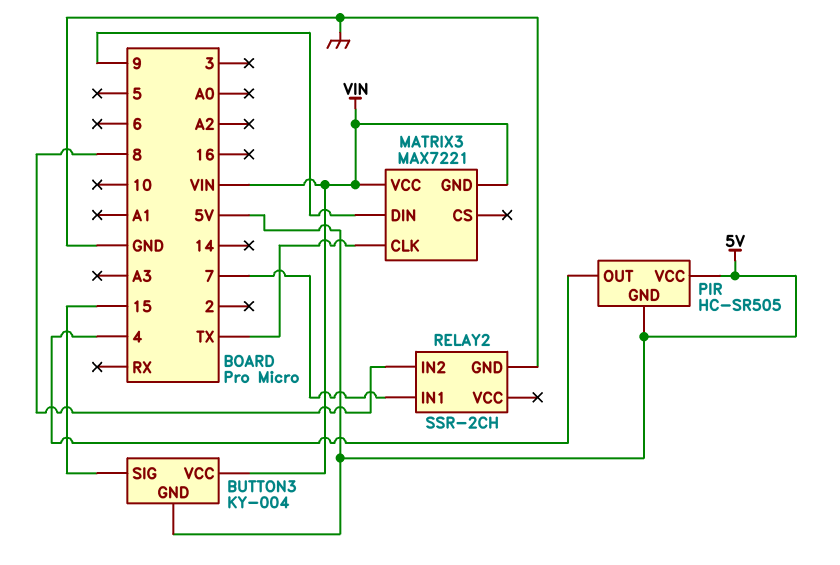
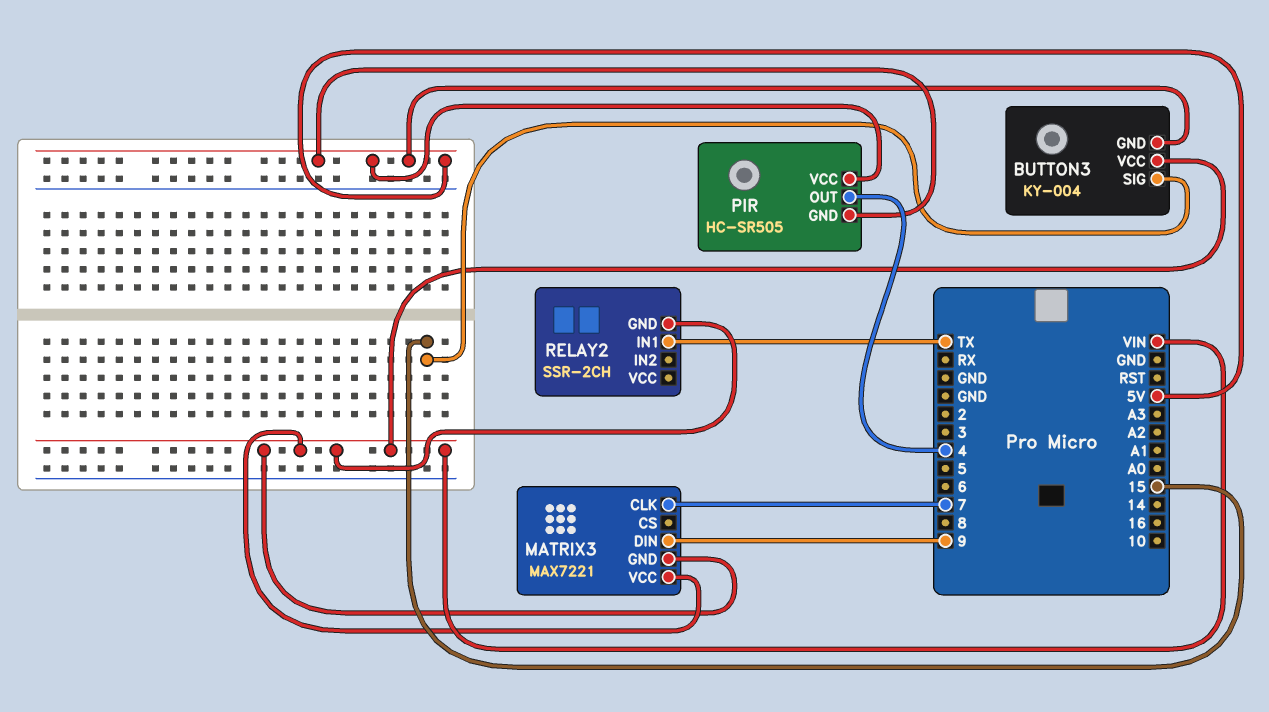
MATRIX3 pin CLK: TX -> 7
RELAY2 pin GND: GND -> VIN
RELAY2 pin IN1: 7 -> TX
RELAY2 pin IN2: 8 -> none

